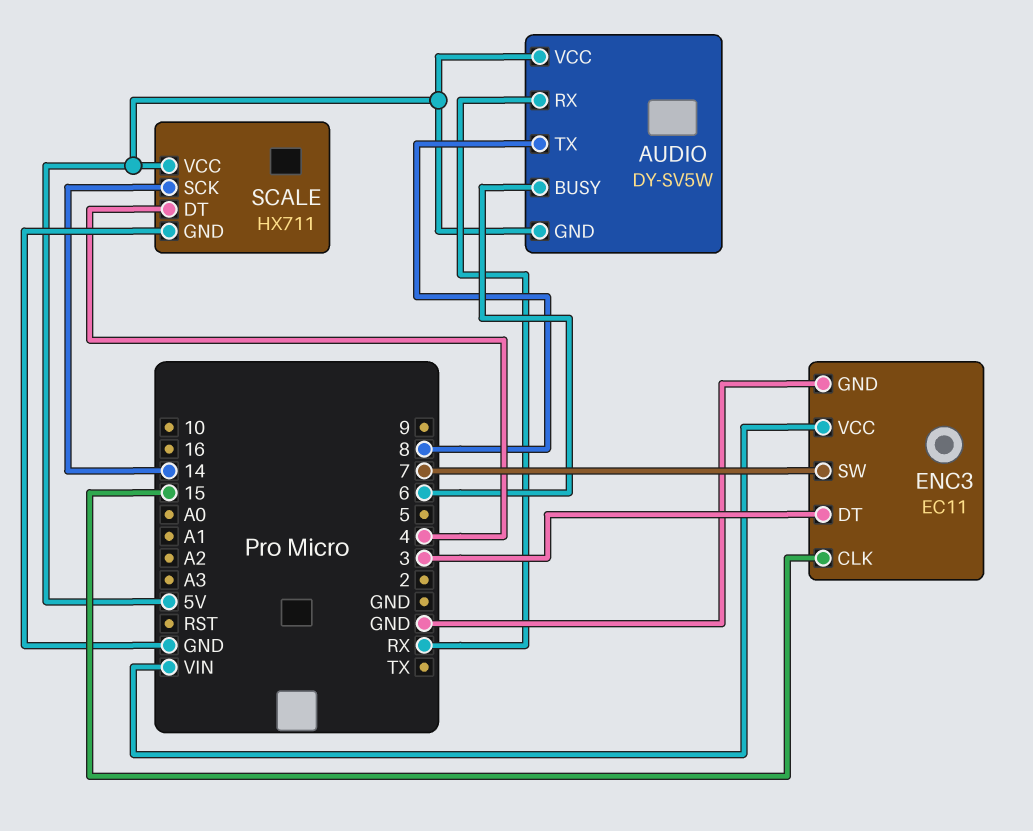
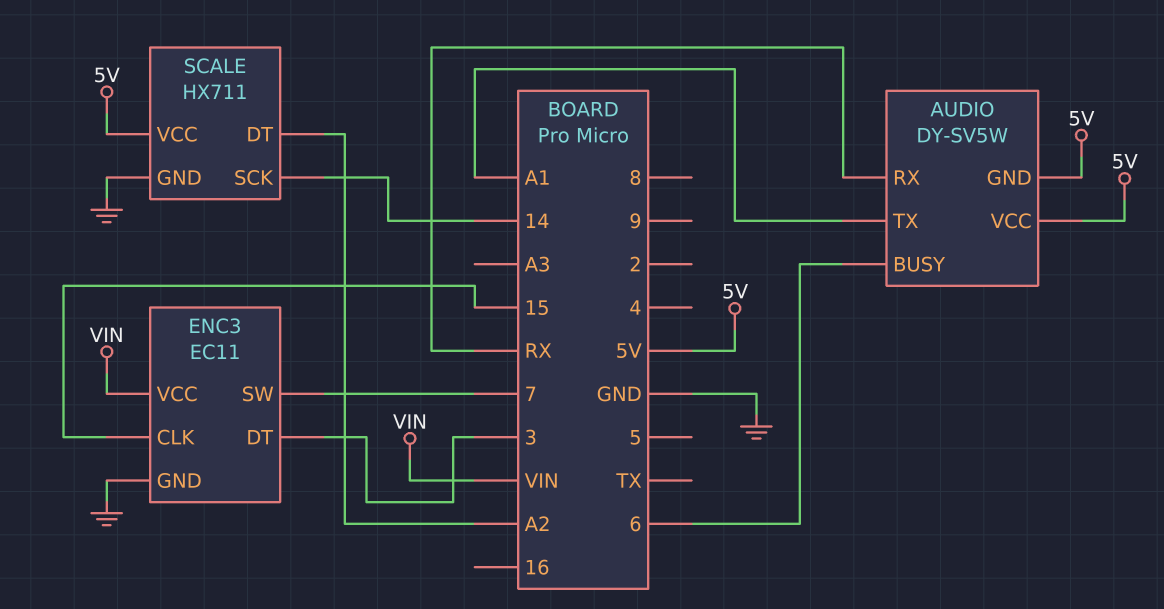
AUDIO pin TX: 8 -> A1
SCALE pin DT: 4 -> A2

